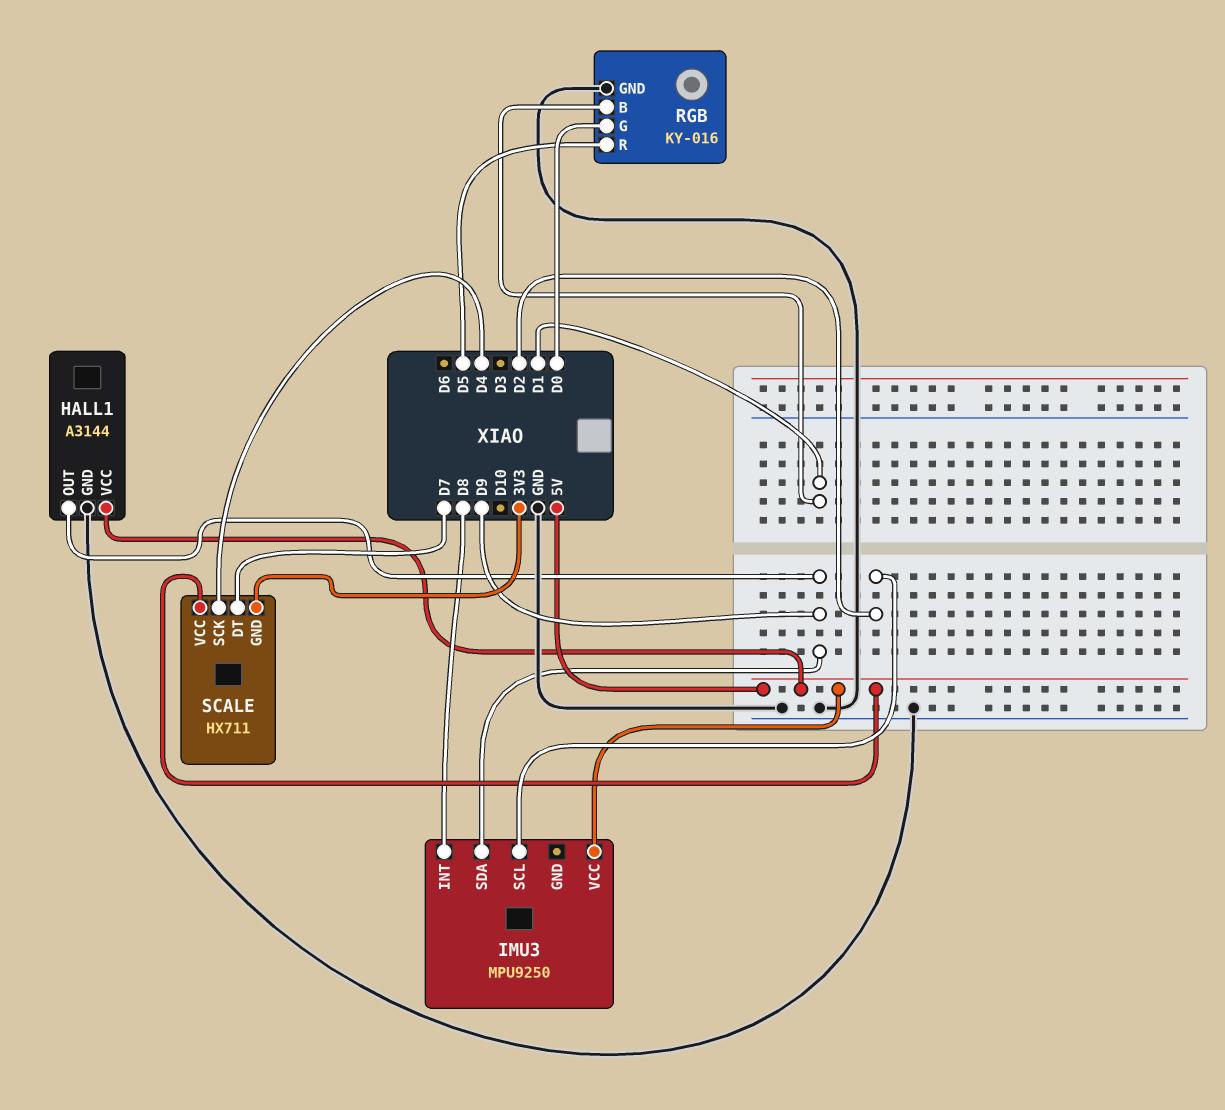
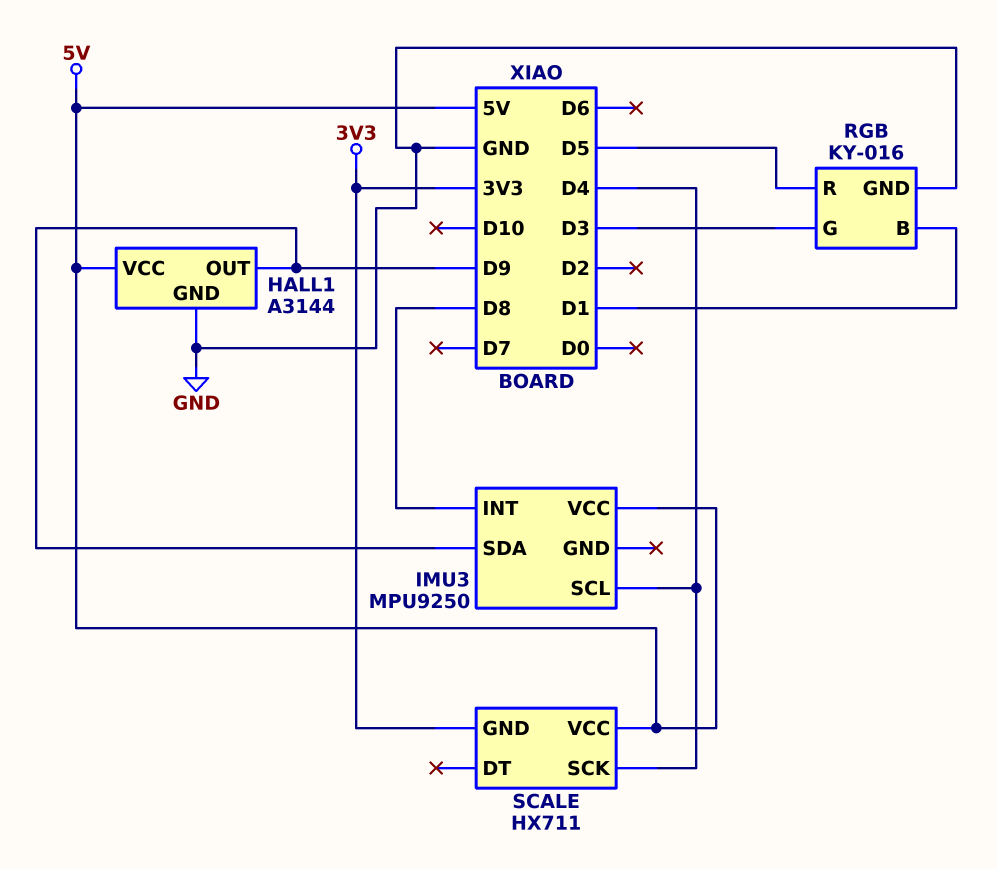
IMU3 pin SCL: D2 -> D4
RGB pin G: D0 -> D3
SCALE pin DT: D7 -> none

